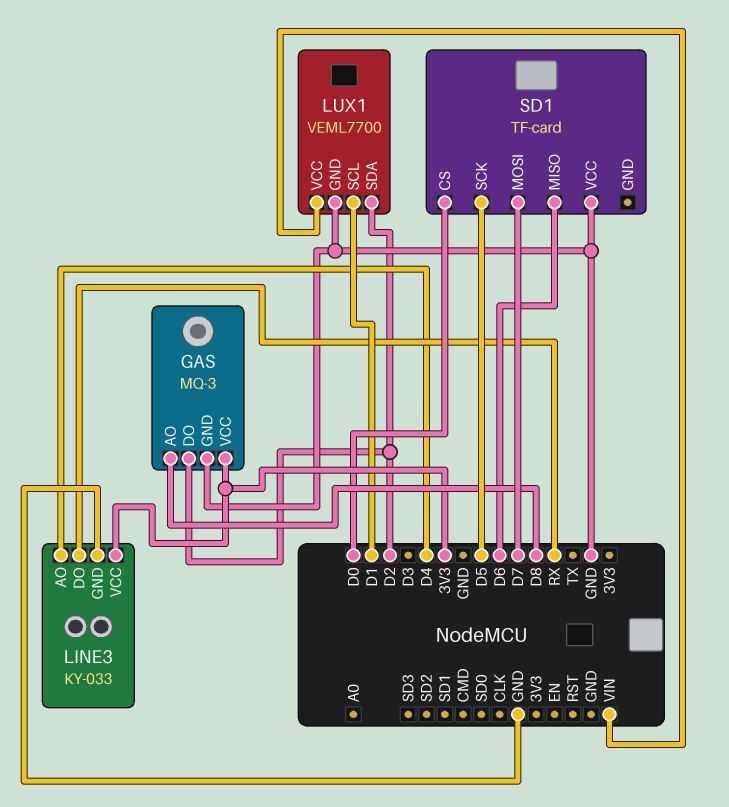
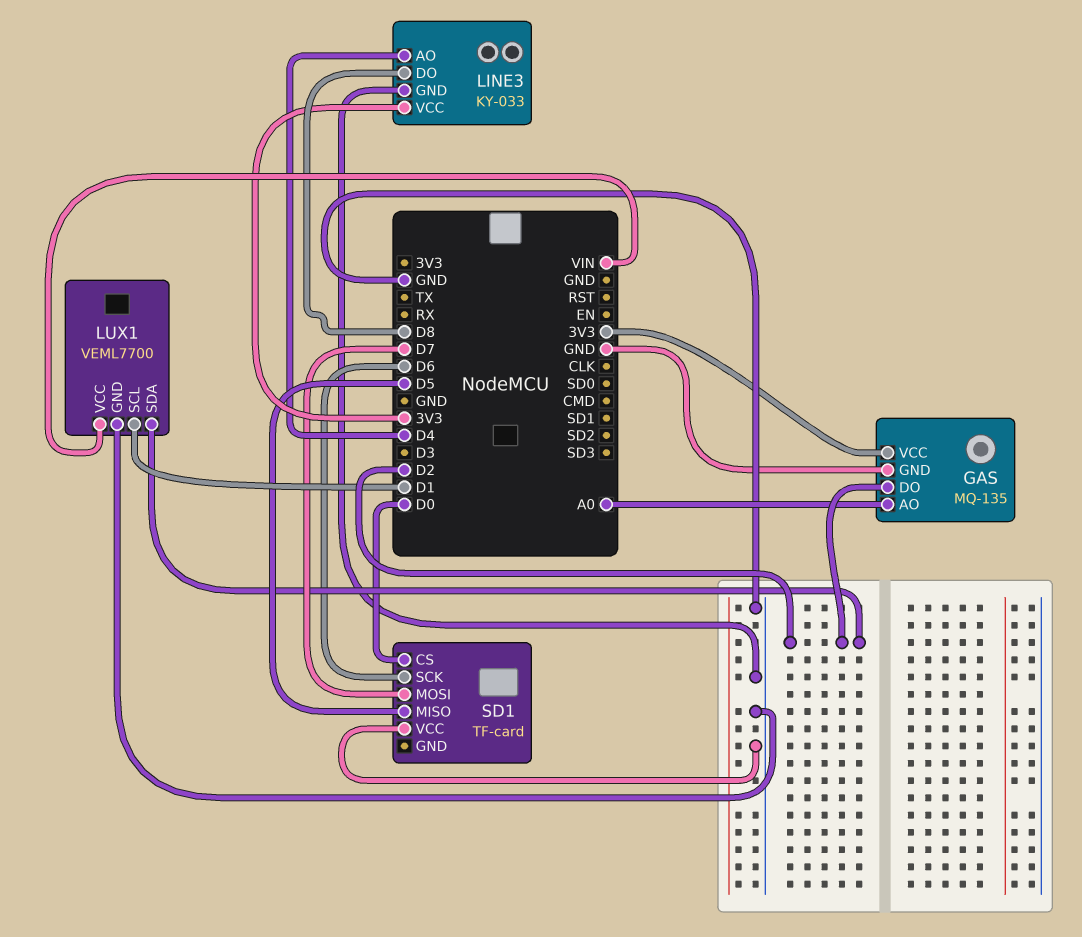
GAS: MQ-3 -> MQ-135
GAS pin AO: D8 -> A0
LINE3 pin DO: RX -> D8
SD1 pin MISO: D6 -> D5
SD1 pin SCK: D5 -> D6

